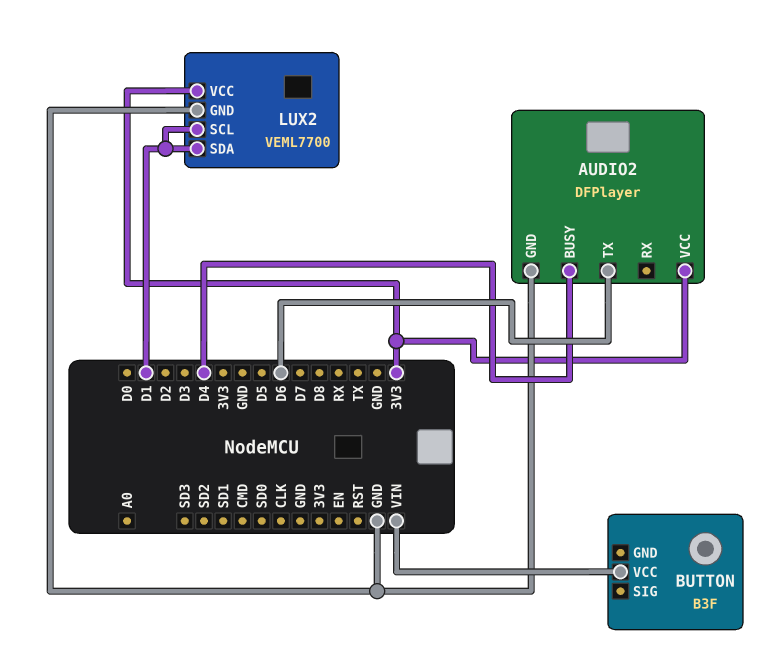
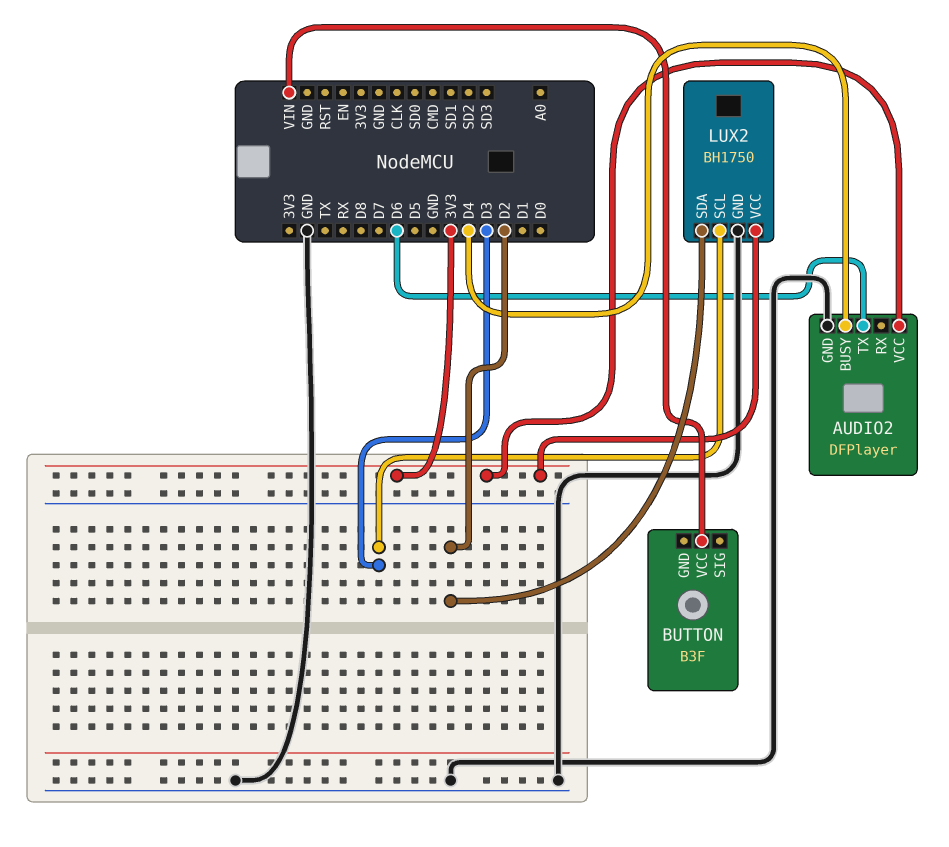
LUX2: VEML7700 -> BH1750
LUX2 pin SCL: D1 -> D3
LUX2 pin SDA: D1 -> D2

